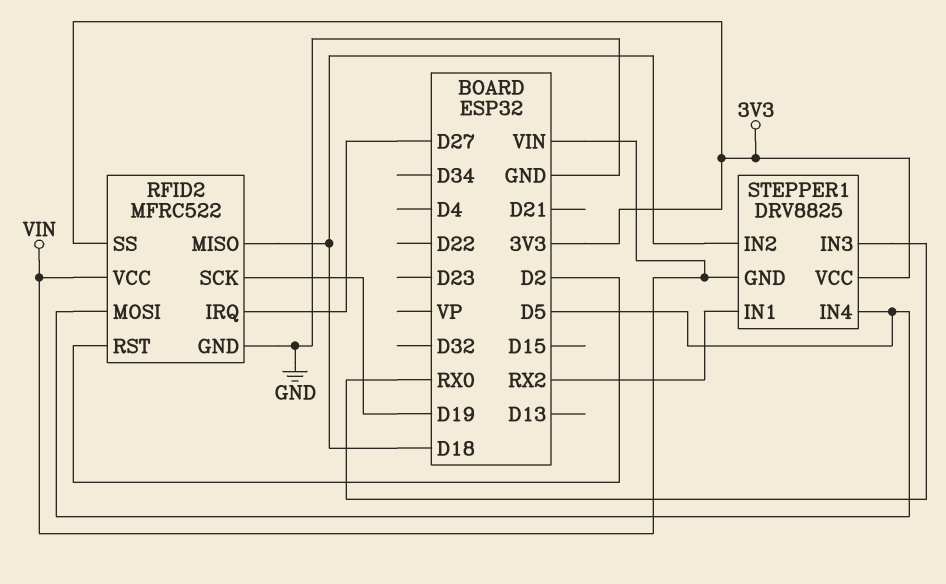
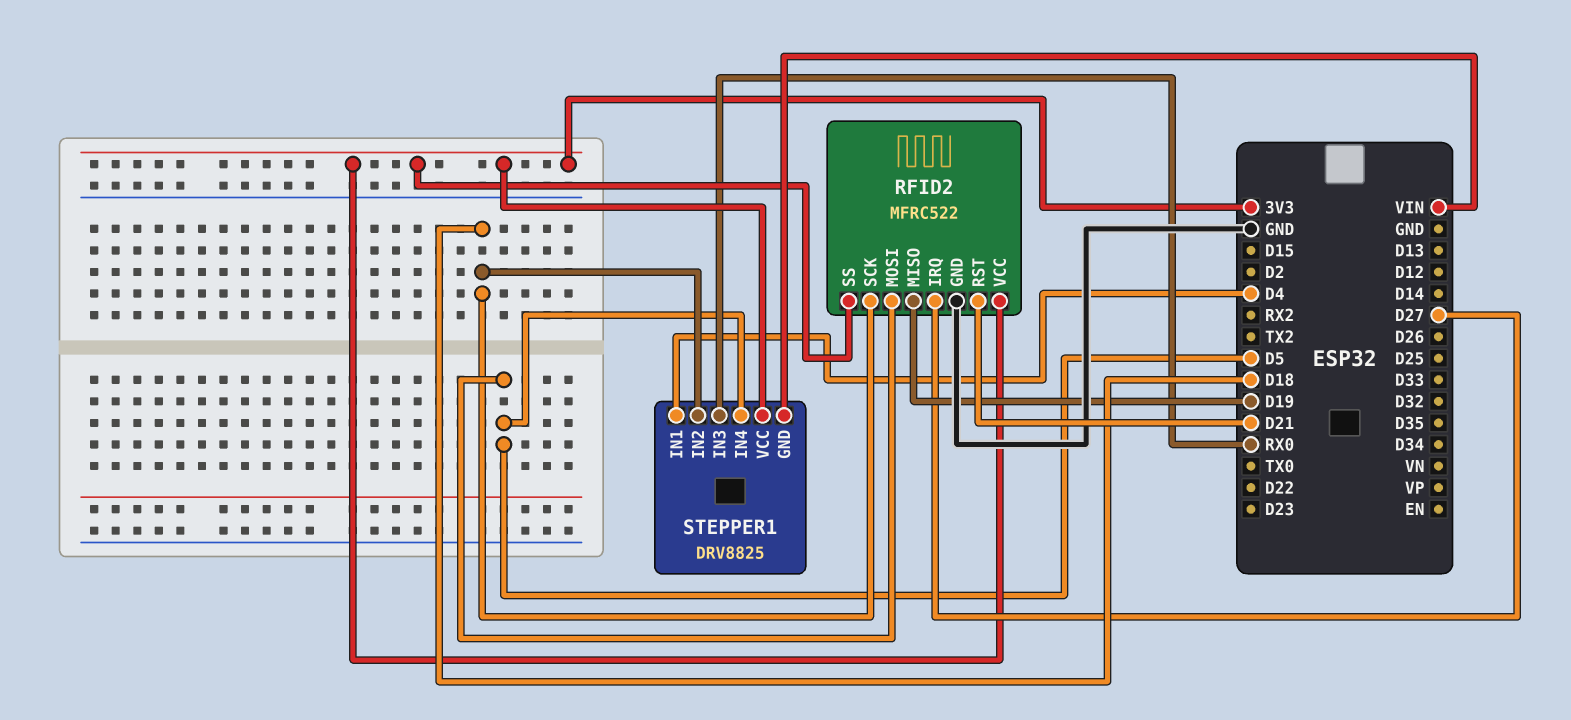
RFID2 pin MISO: D18 -> D19
RFID2 pin RST: D2 -> D21
RFID2 pin SCK: D19 -> D18
RFID2 pin VCC: VIN -> 3V3
STEPPER1 pin IN1: RX2 -> D4

